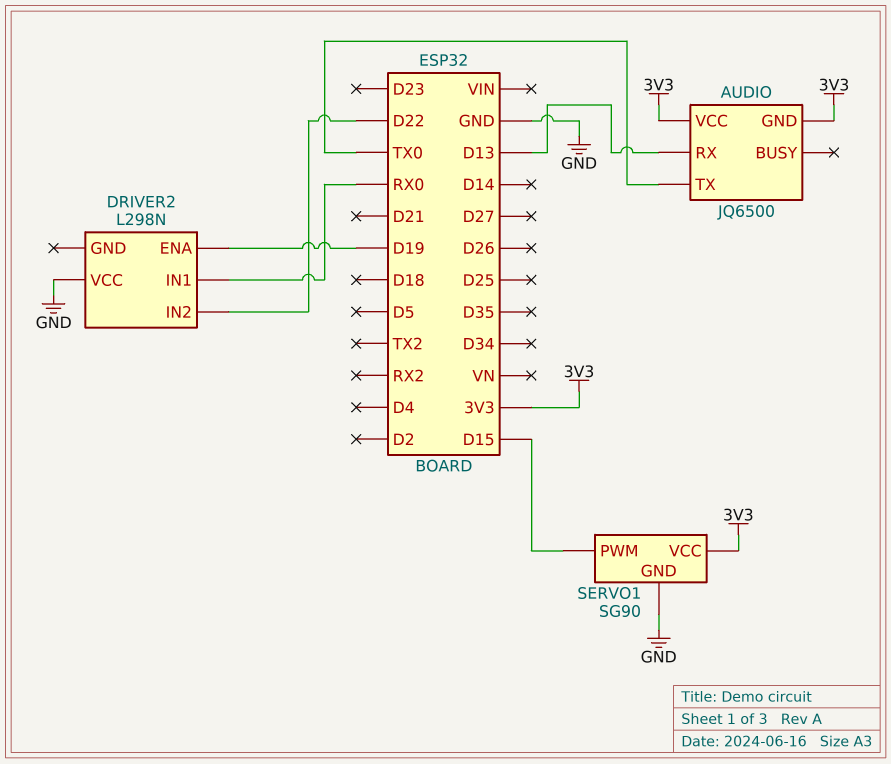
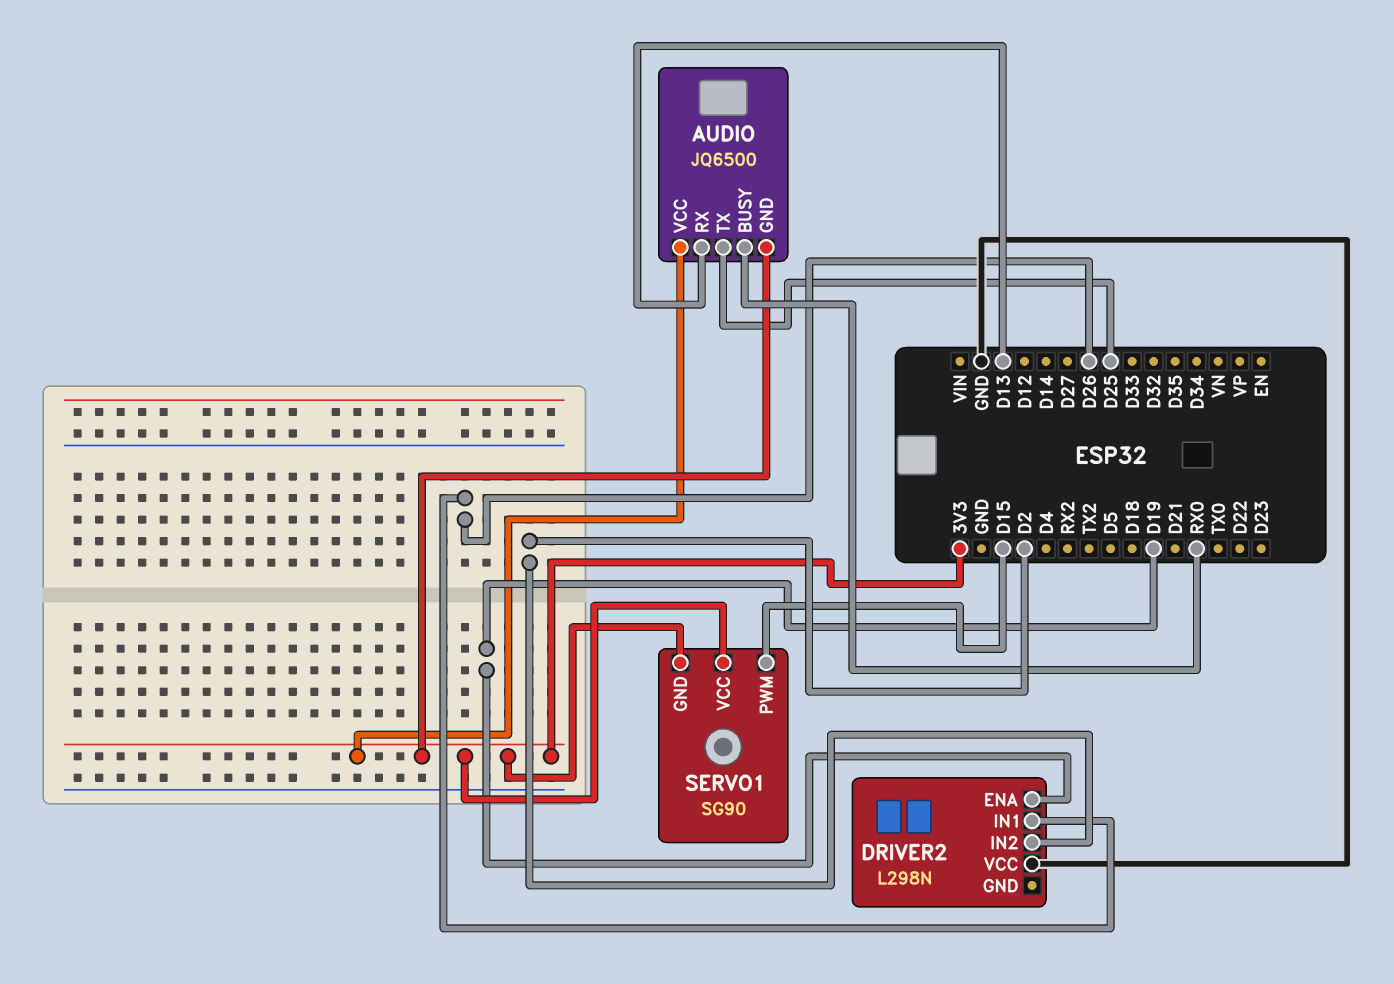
AUDIO pin BUSY: none -> RX0
AUDIO pin TX: TX0 -> D25
DRIVER2 pin IN1: RX0 -> D26
DRIVER2 pin IN2: D22 -> D2
SERVO1 pin GND: GND -> 3V3

